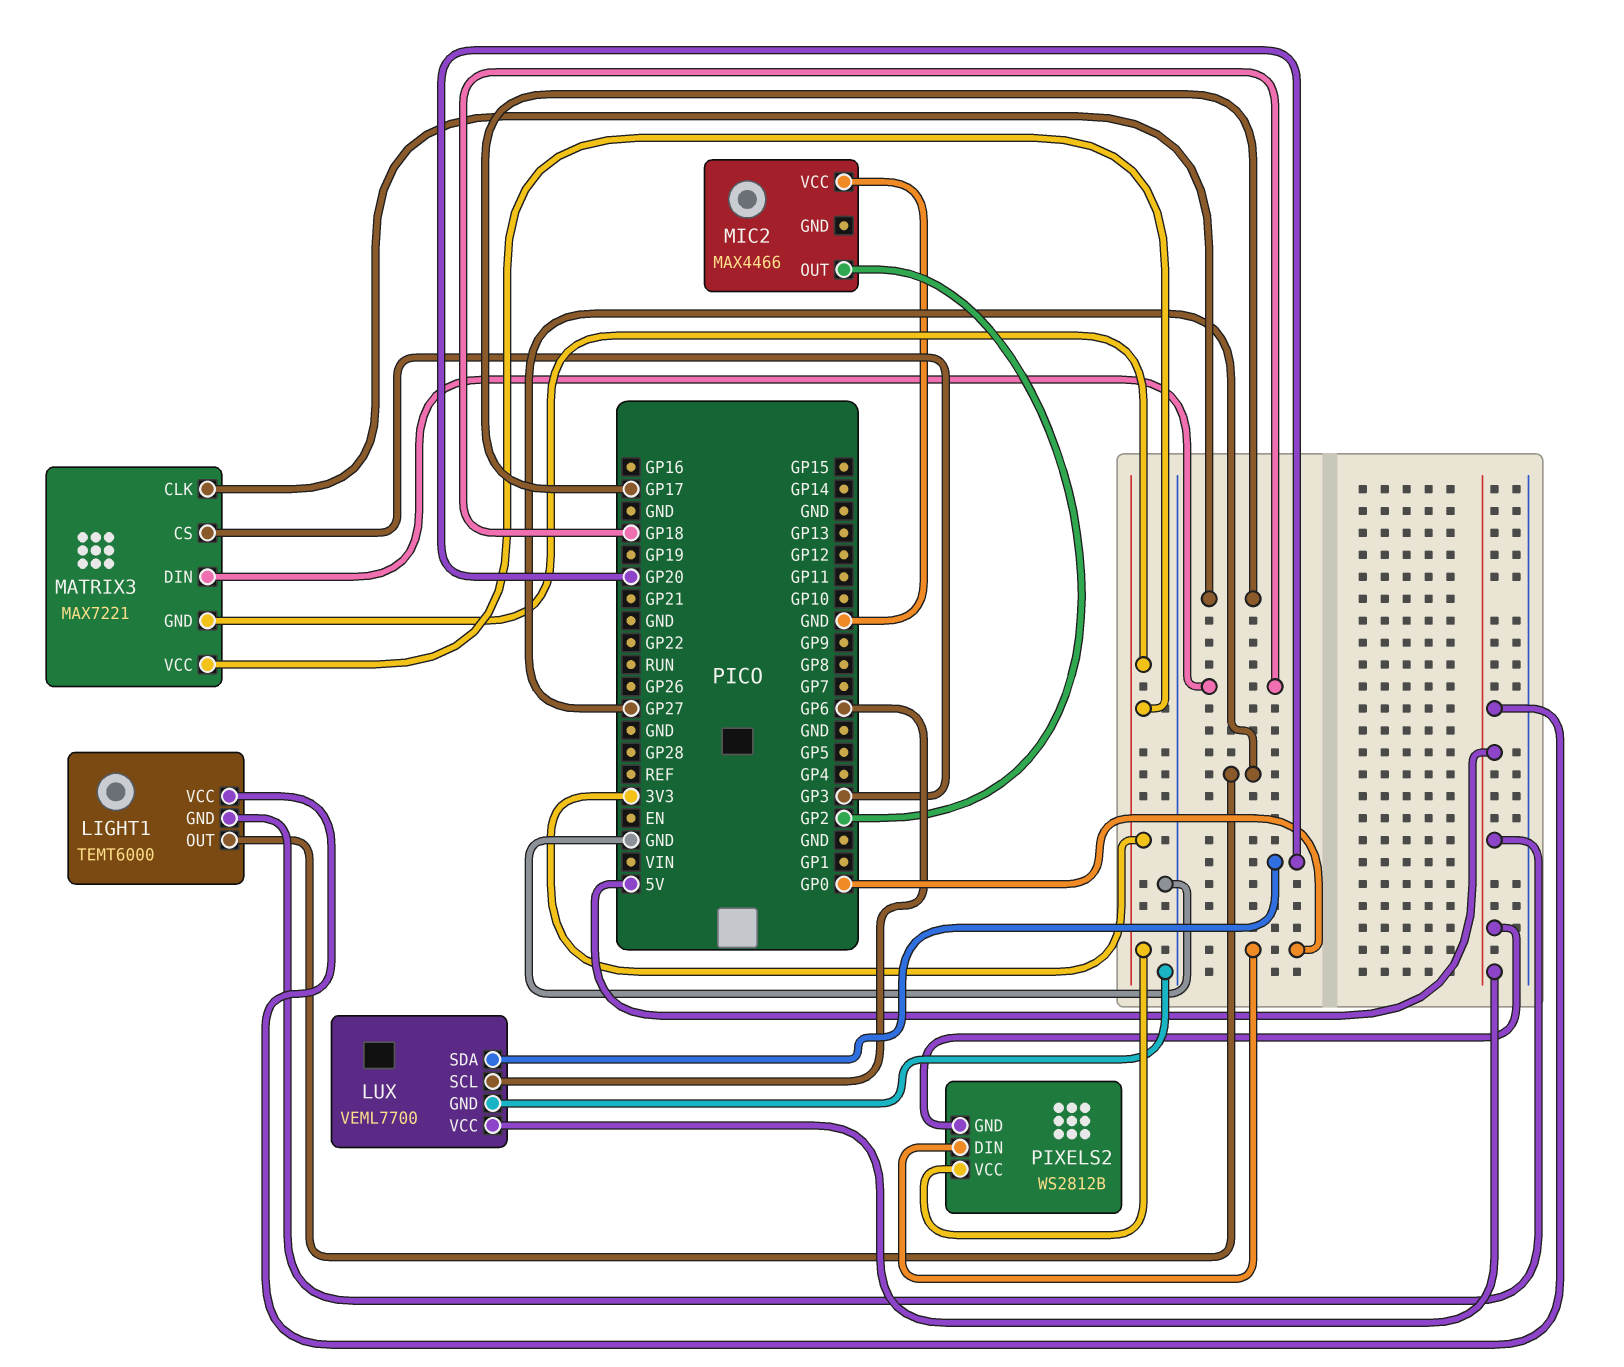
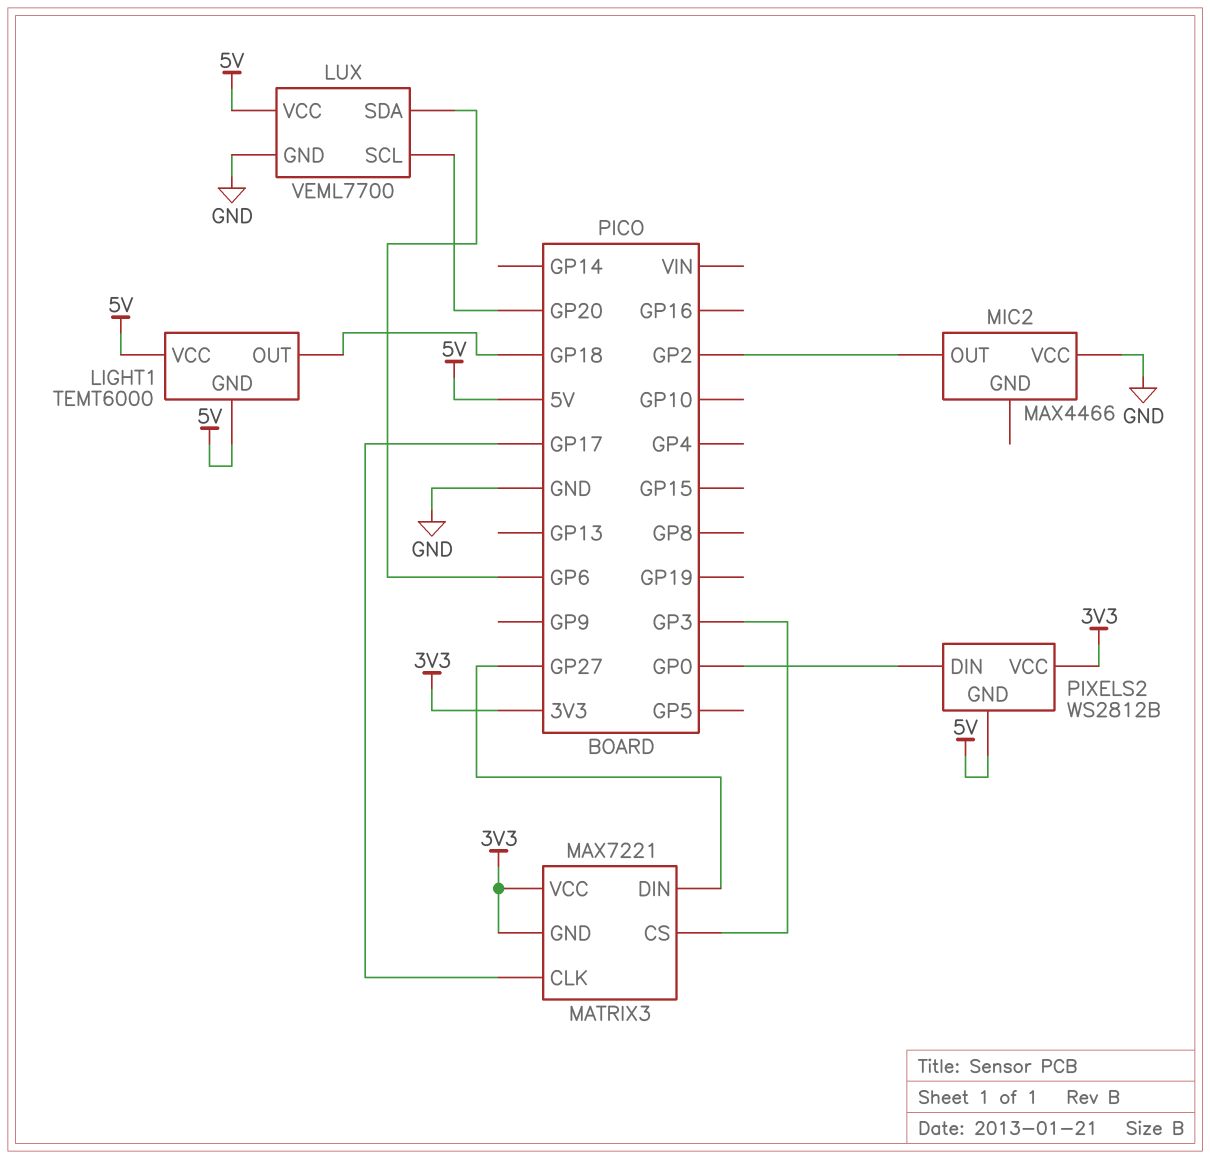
LIGHT1 pin OUT: GP27 -> GP18
LUX pin SCL: GP6 -> GP20
LUX pin SDA: GP20 -> GP6
MATRIX3 pin DIN: GP18 -> GP27

